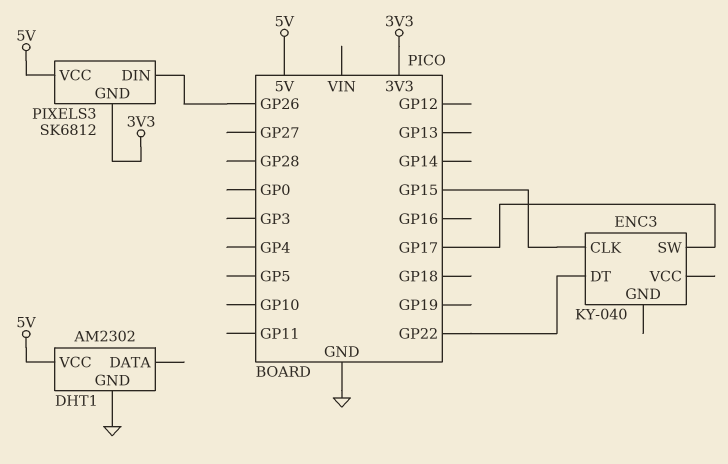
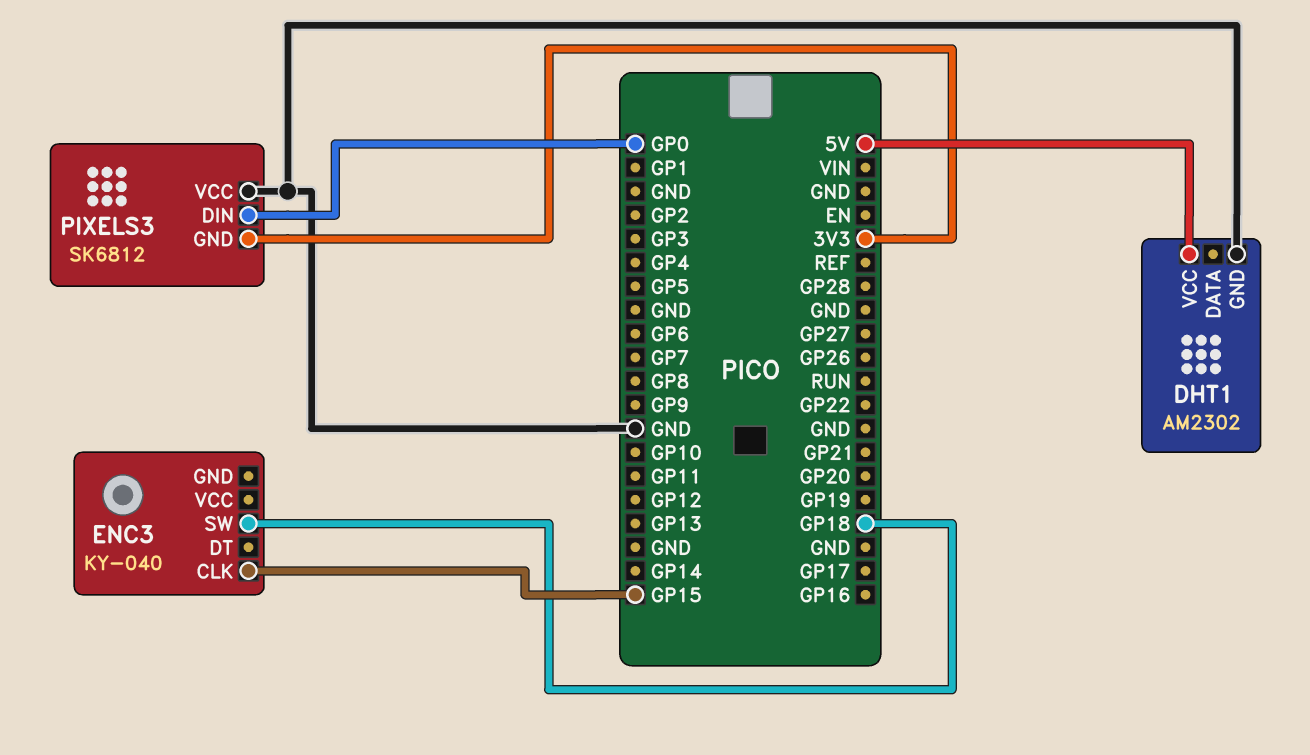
ENC3 pin DT: GP22 -> none
ENC3 pin SW: GP17 -> GP18
PIXELS3 pin DIN: GP26 -> GP0
PIXELS3 pin VCC: 5V -> GND

